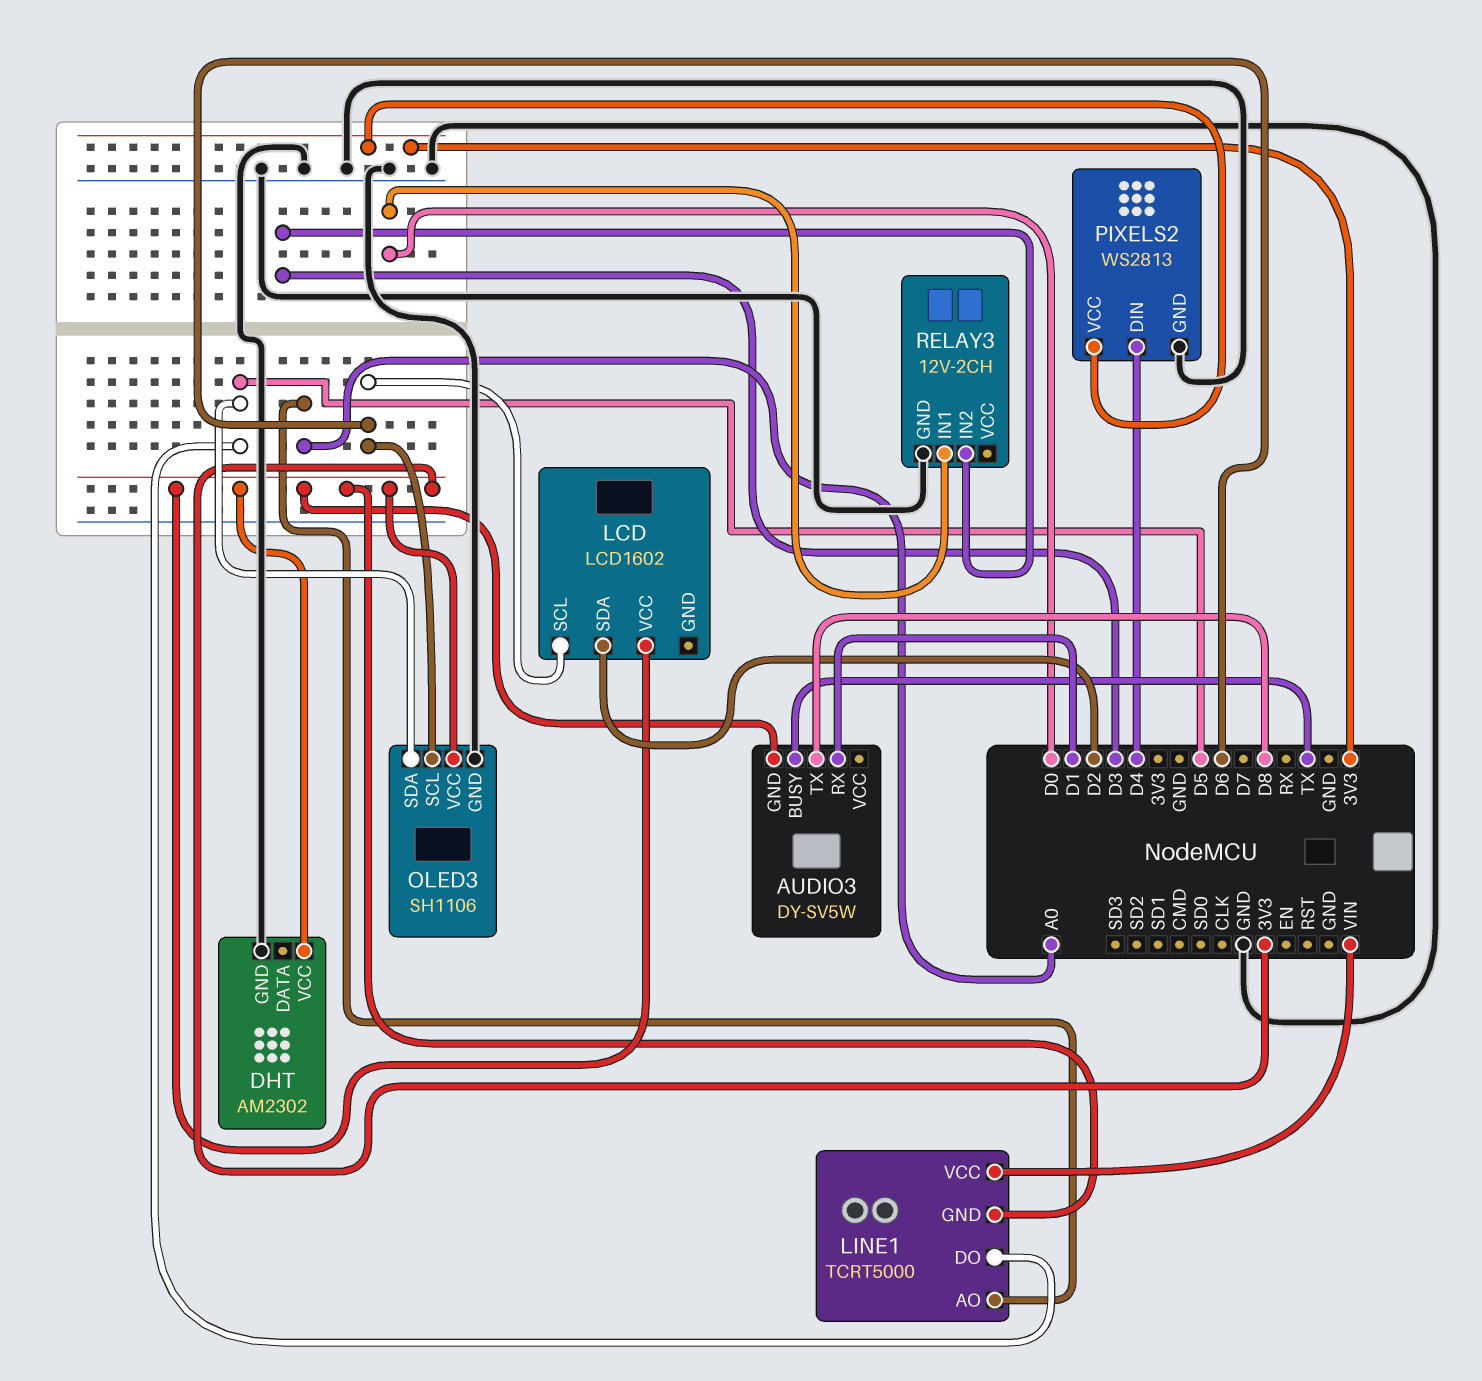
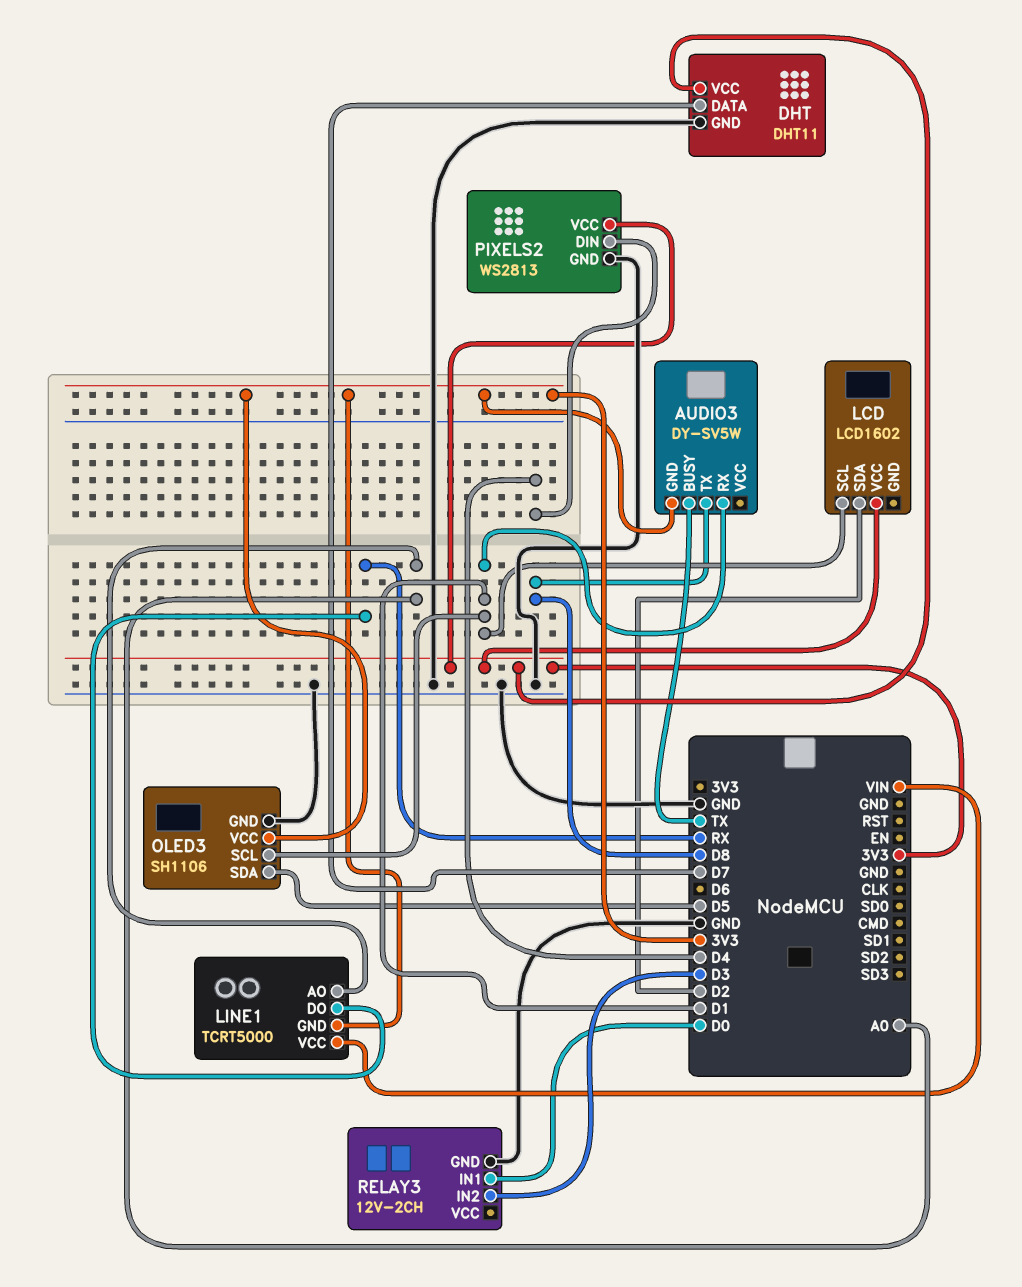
DHT: AM2302 -> DHT11
DHT pin DATA: none -> D7
LCD pin SCL: D6 -> D1
LINE1 pin DO: D5 -> RX
OLED3 pin SCL: D6 -> D1

